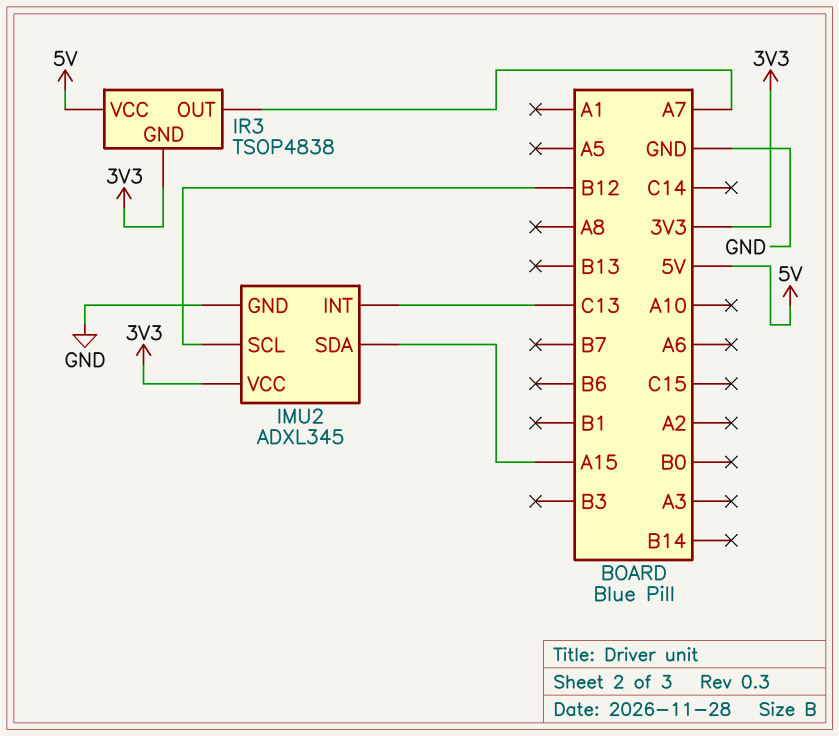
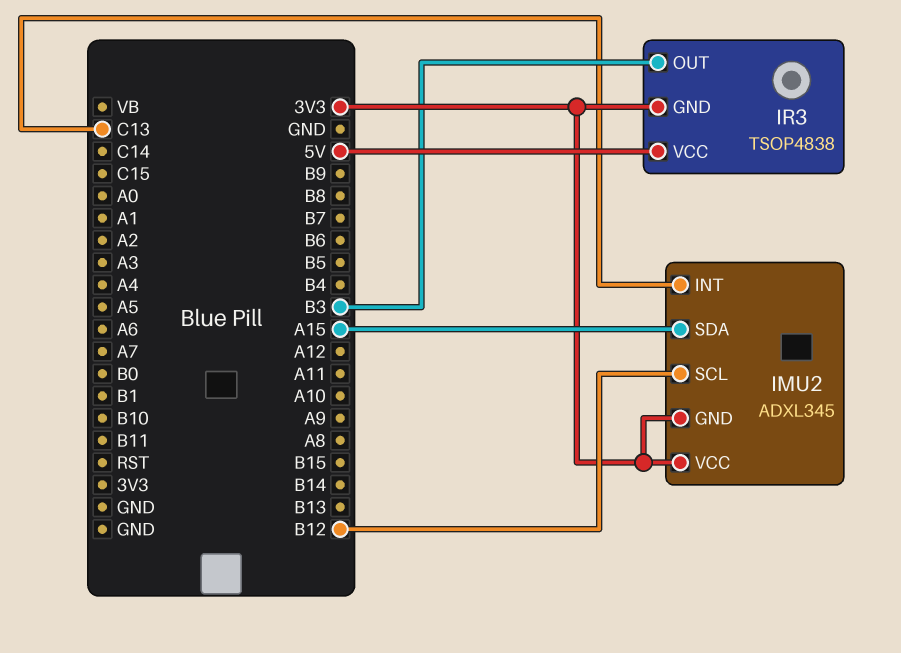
IMU2 pin GND: GND -> 3V3
IR3 pin OUT: A7 -> B3

